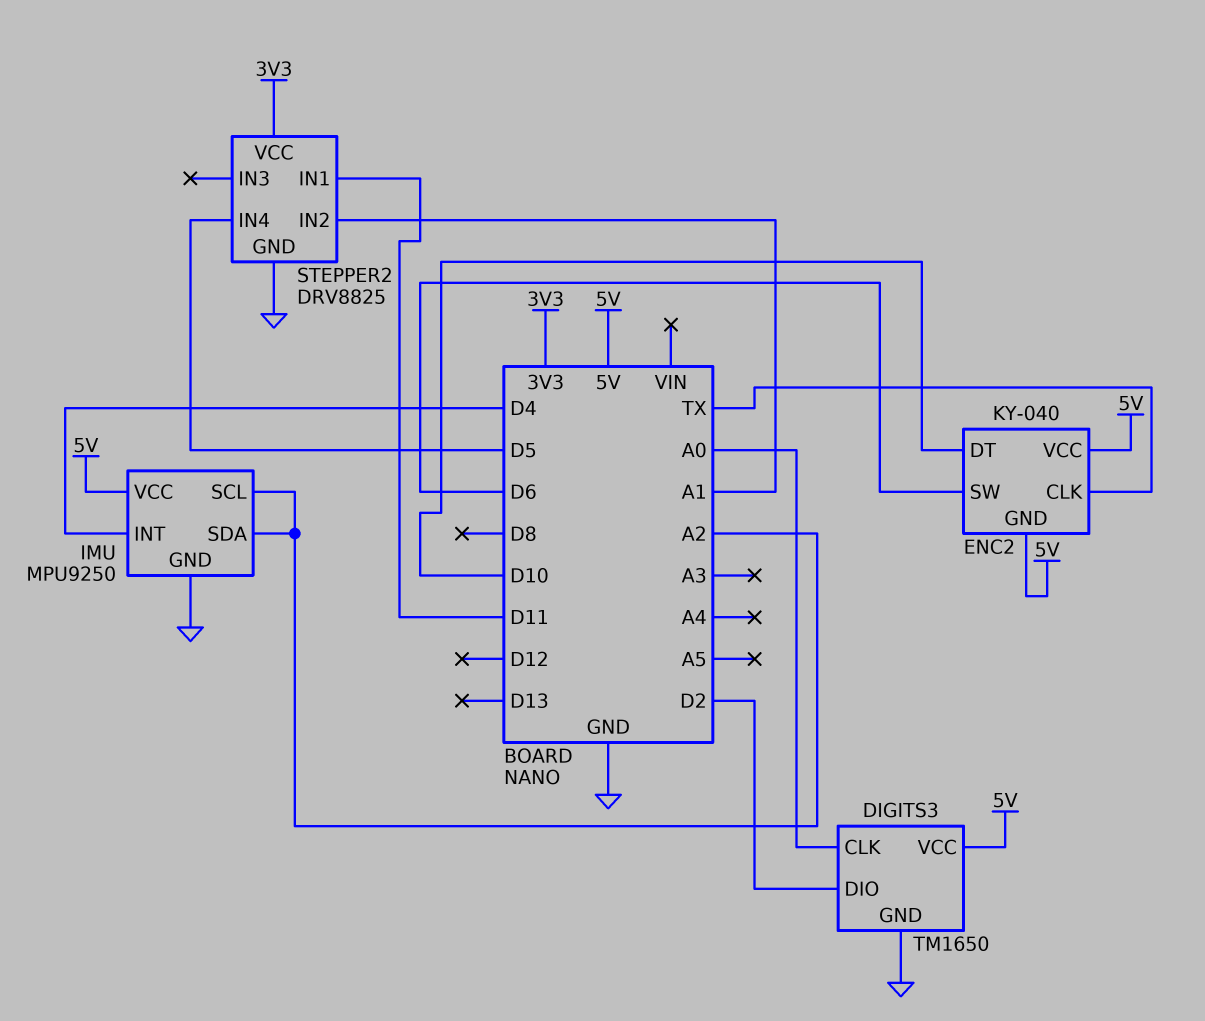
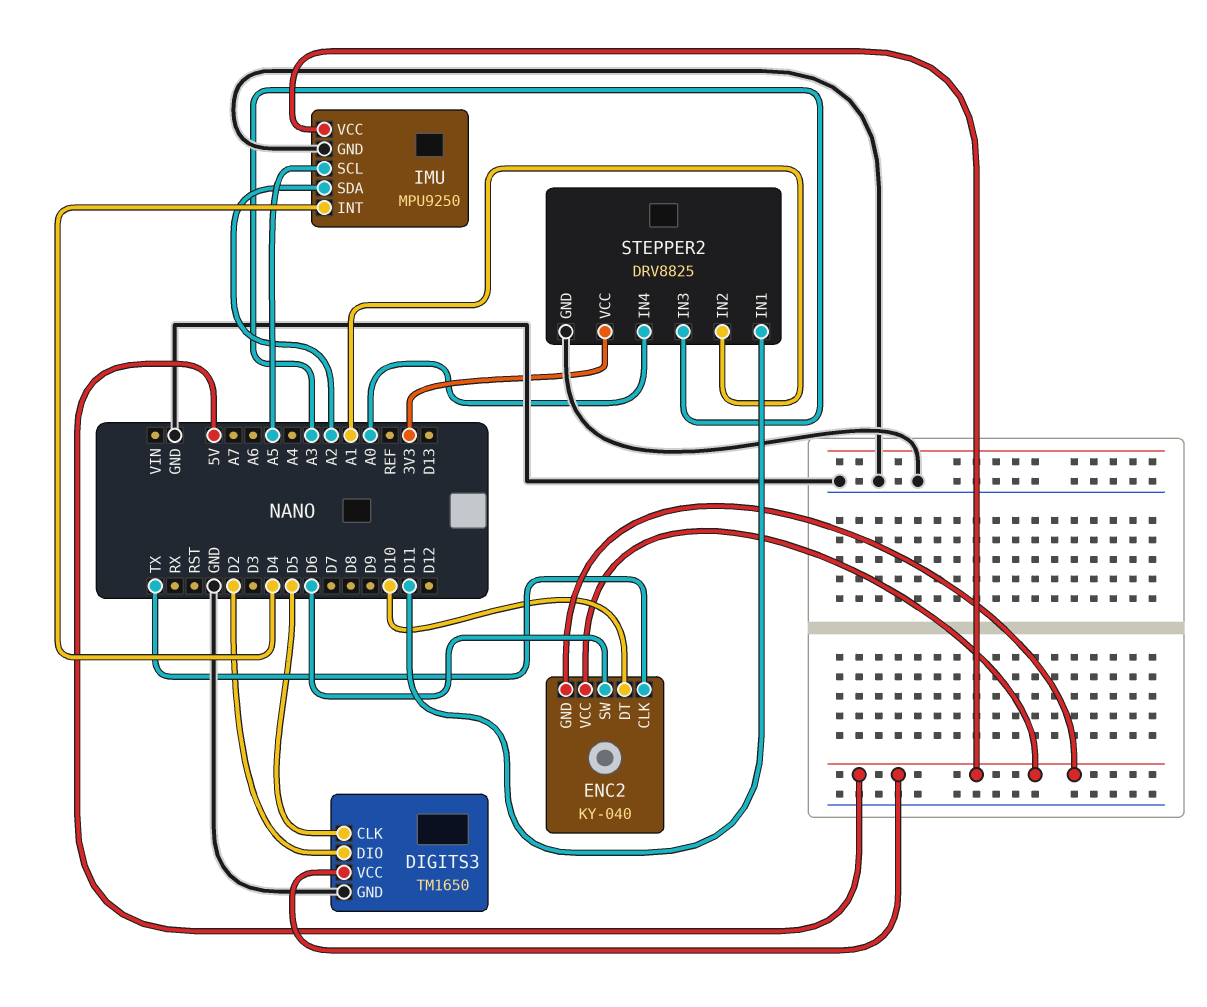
DIGITS3 pin CLK: A0 -> D5
IMU pin SCL: A2 -> A5
STEPPER2 pin IN3: none -> A3
STEPPER2 pin IN4: D5 -> A0

